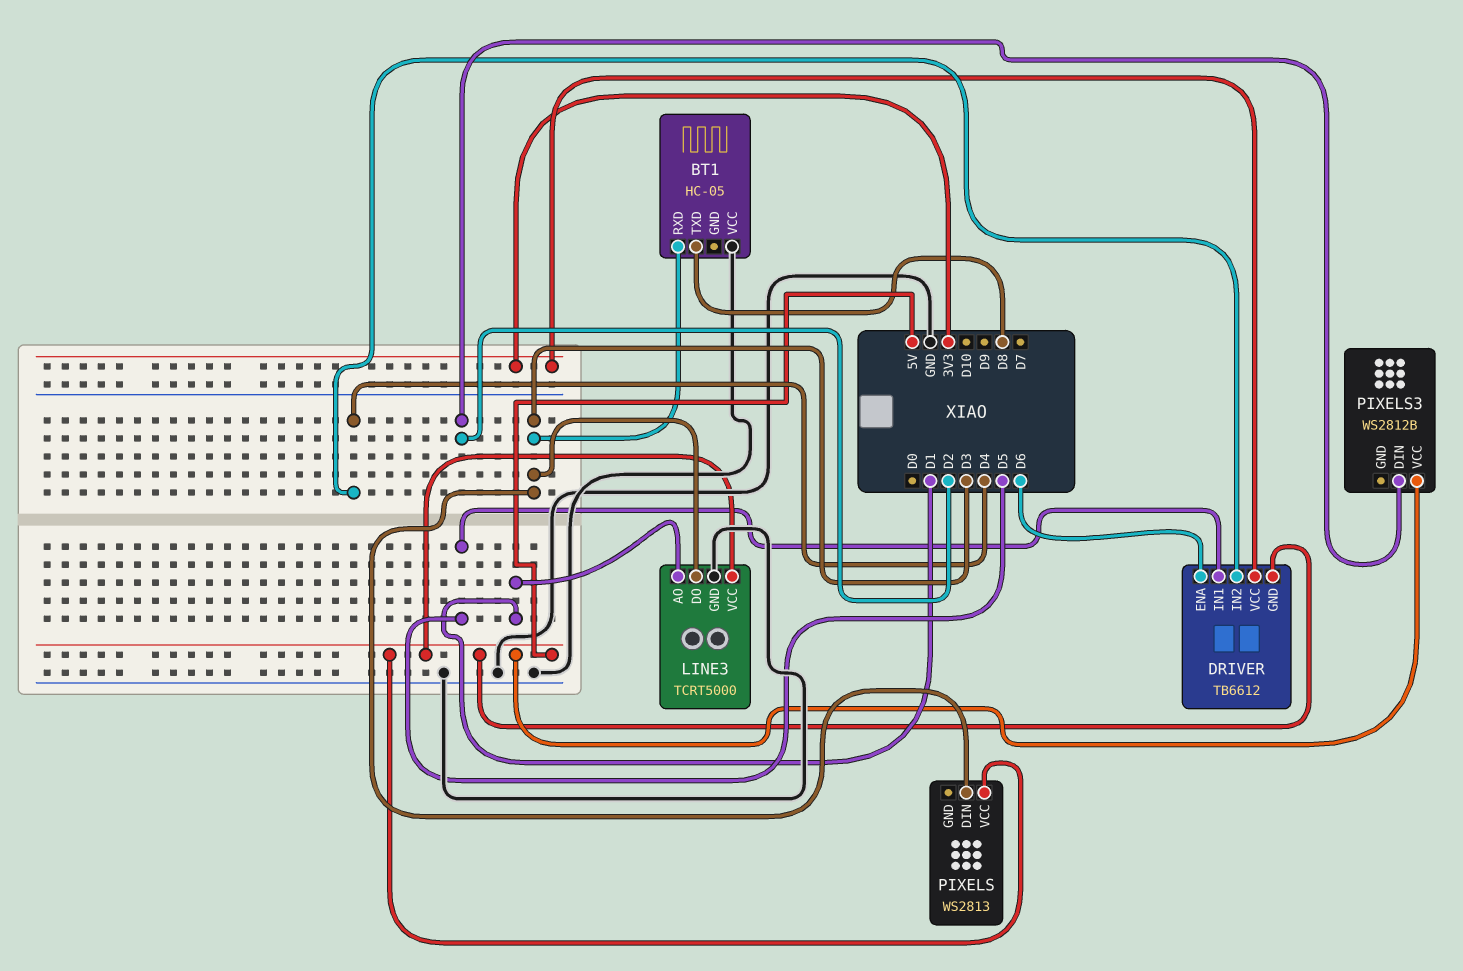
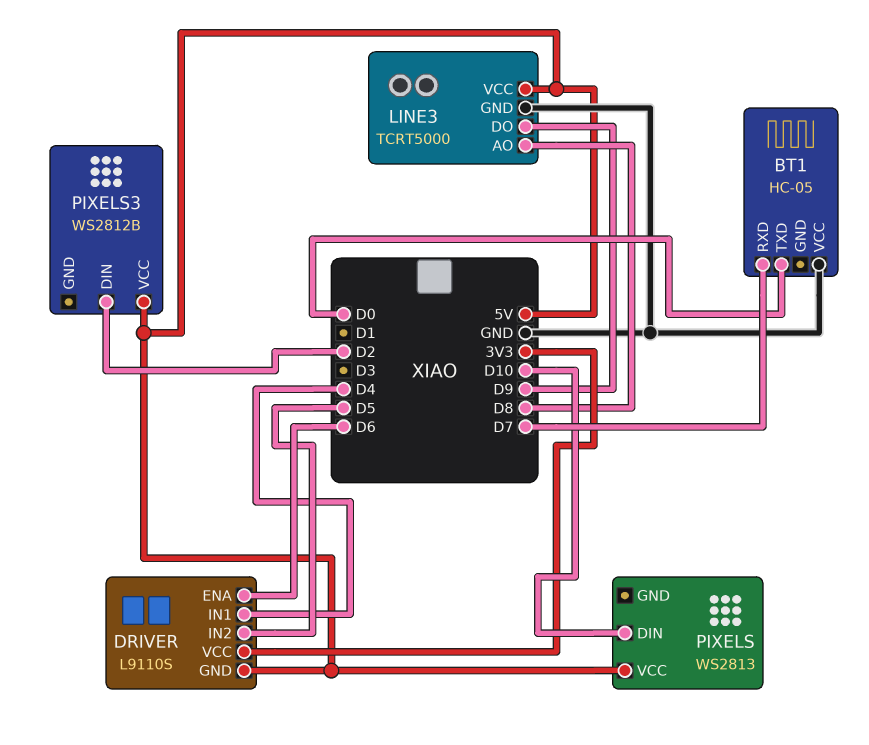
BT1 pin RXD: D3 -> D7
BT1 pin TXD: D8 -> D0
DRIVER: TB6612 -> L9110S
DRIVER pin IN1: D5 -> D4
DRIVER pin IN2: D4 -> D5
LINE3 pin AO: D1 -> D8
LINE3 pin DO: D3 -> D9
PIXELS pin DIN: D3 -> D10

